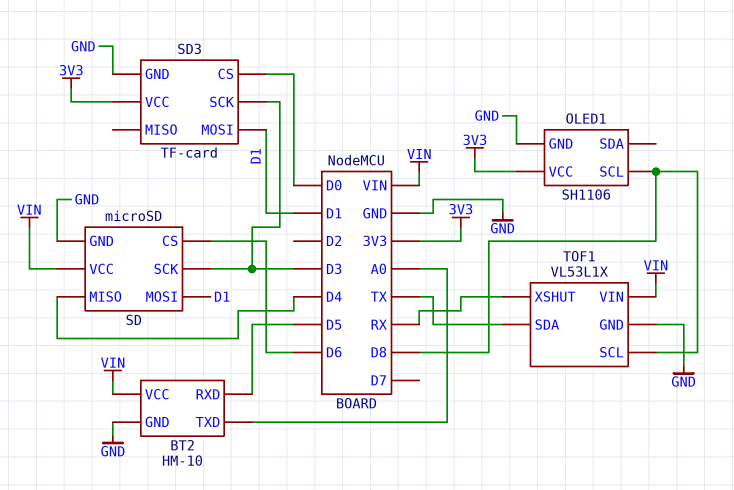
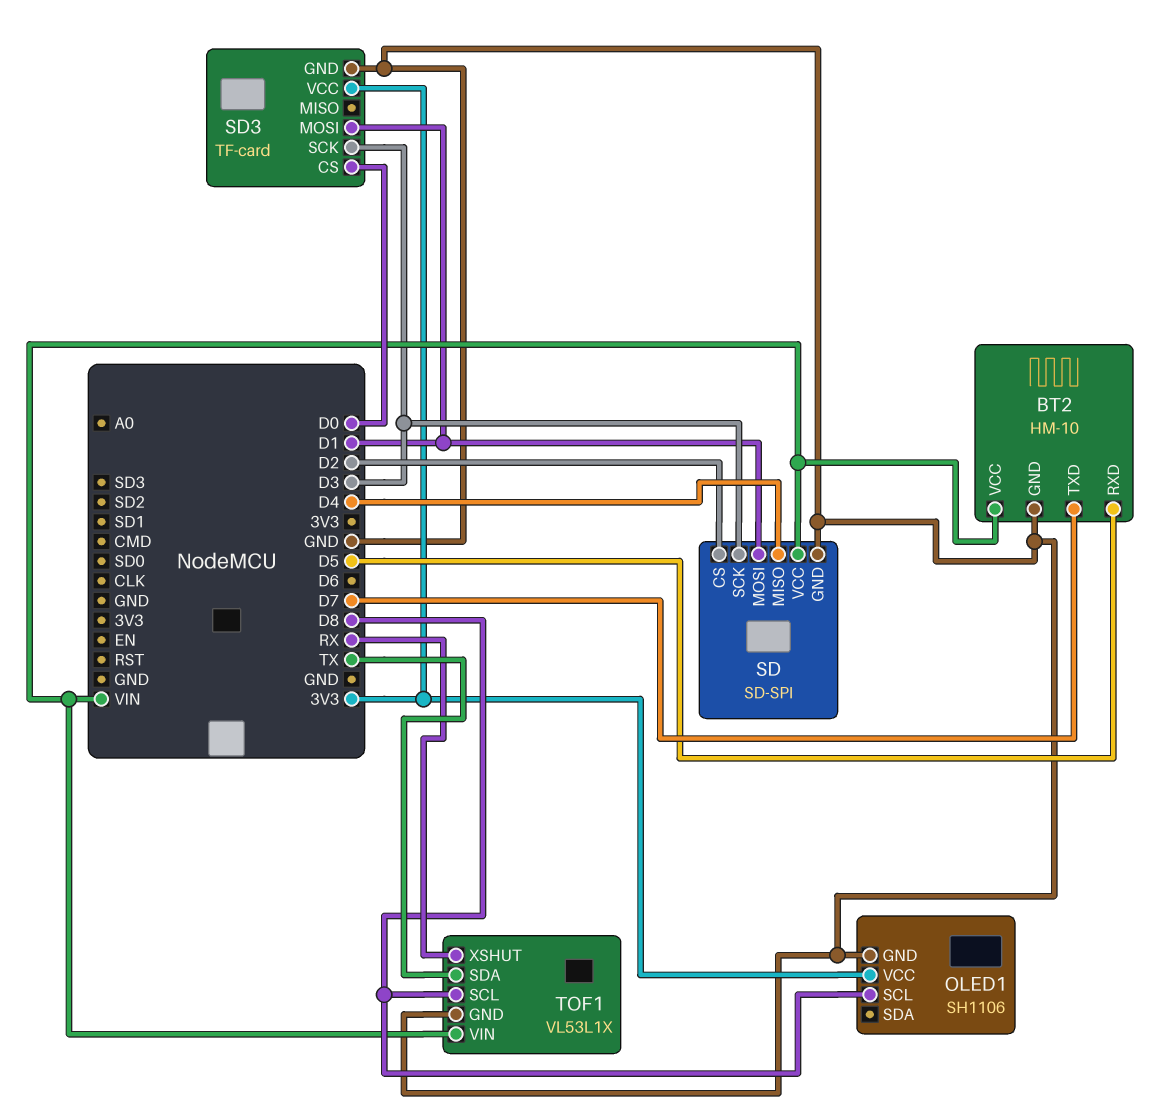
BT2 pin TXD: A0 -> D7
SD: microSD -> SD-SPI
SD pin CS: D6 -> D2

